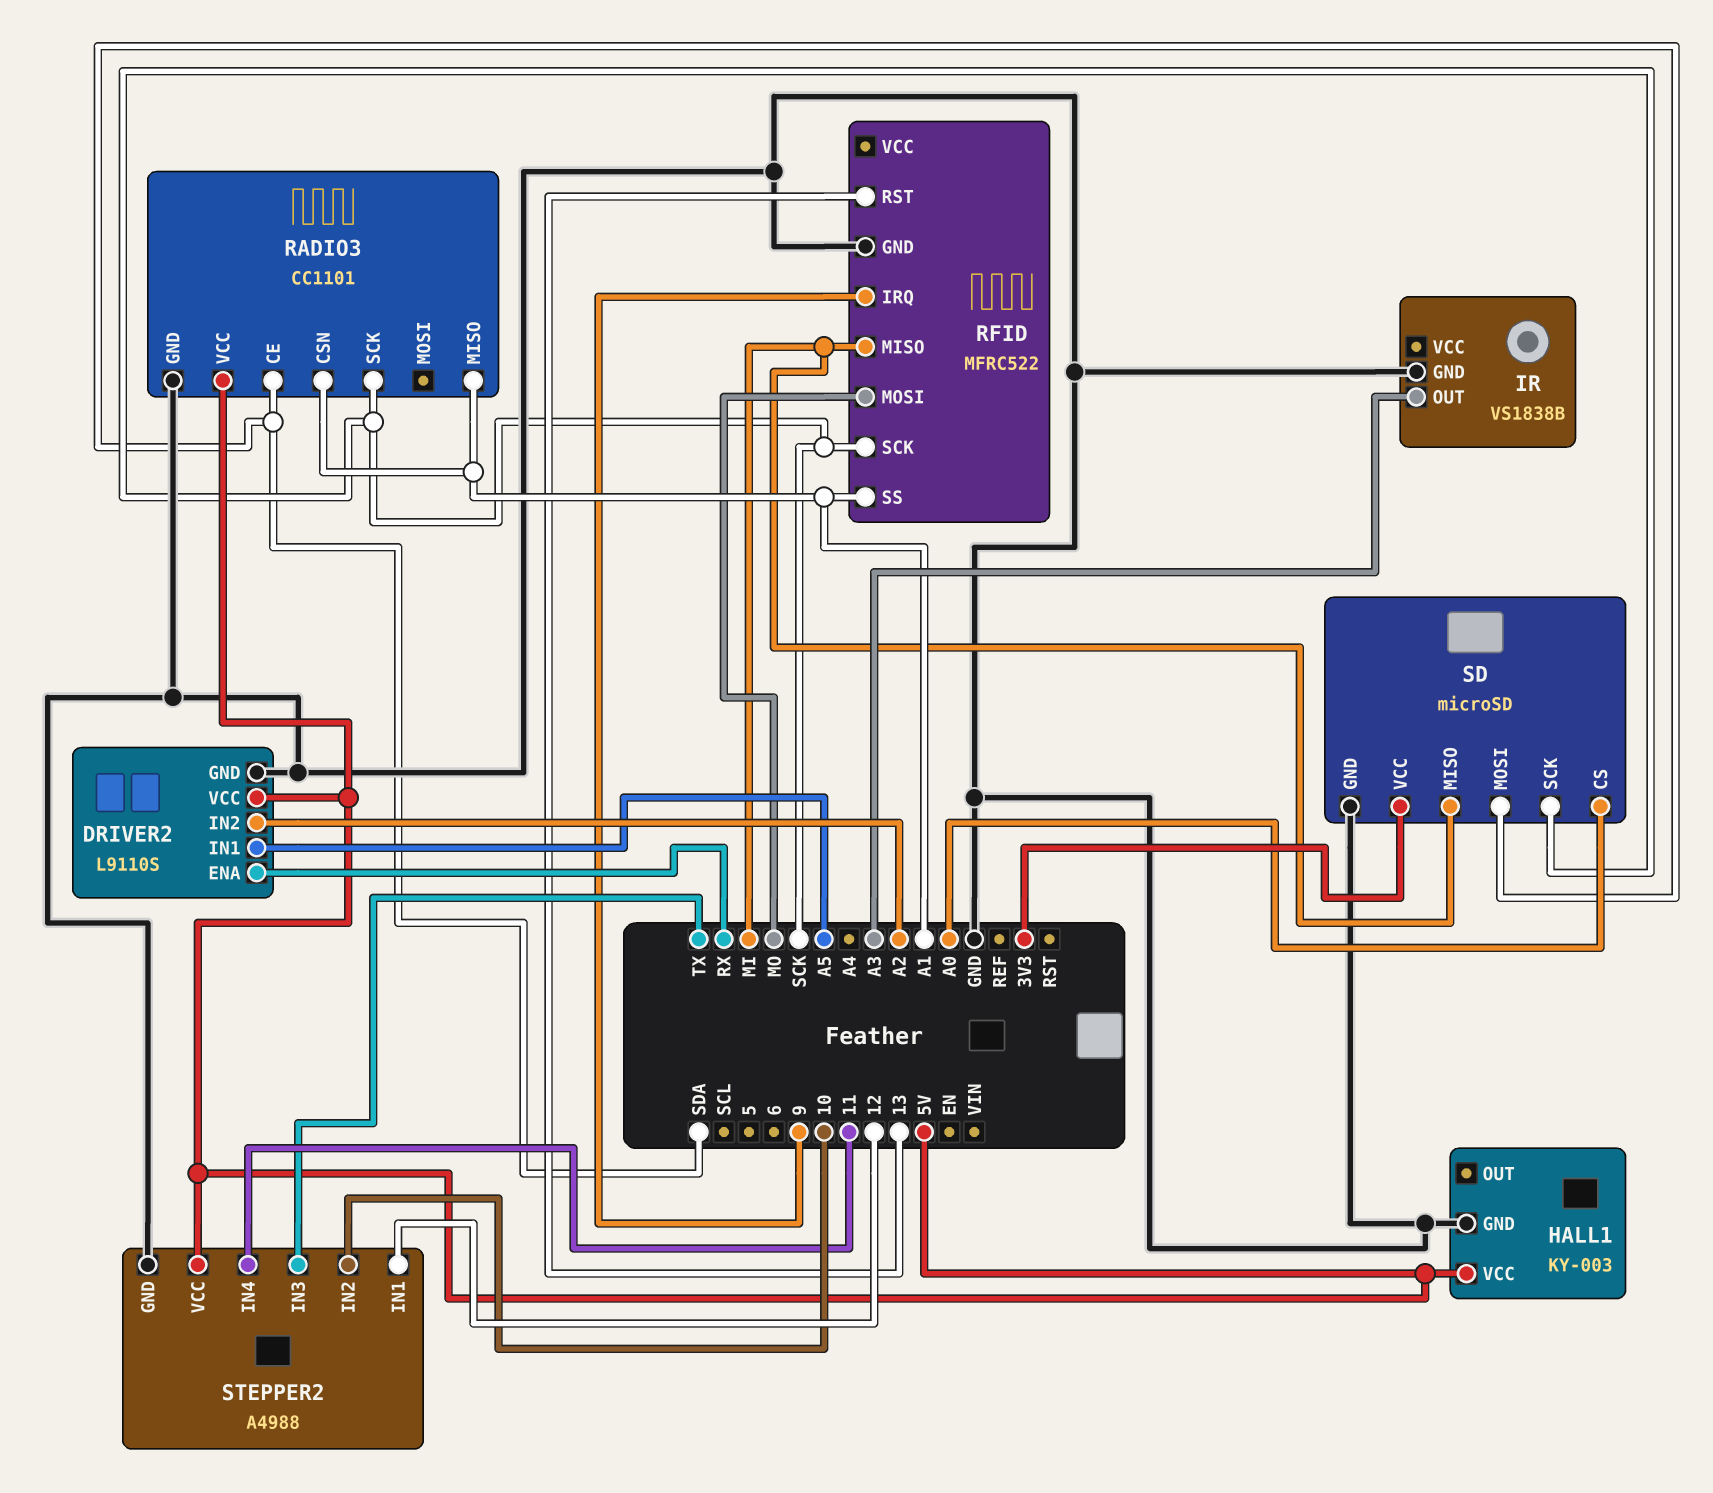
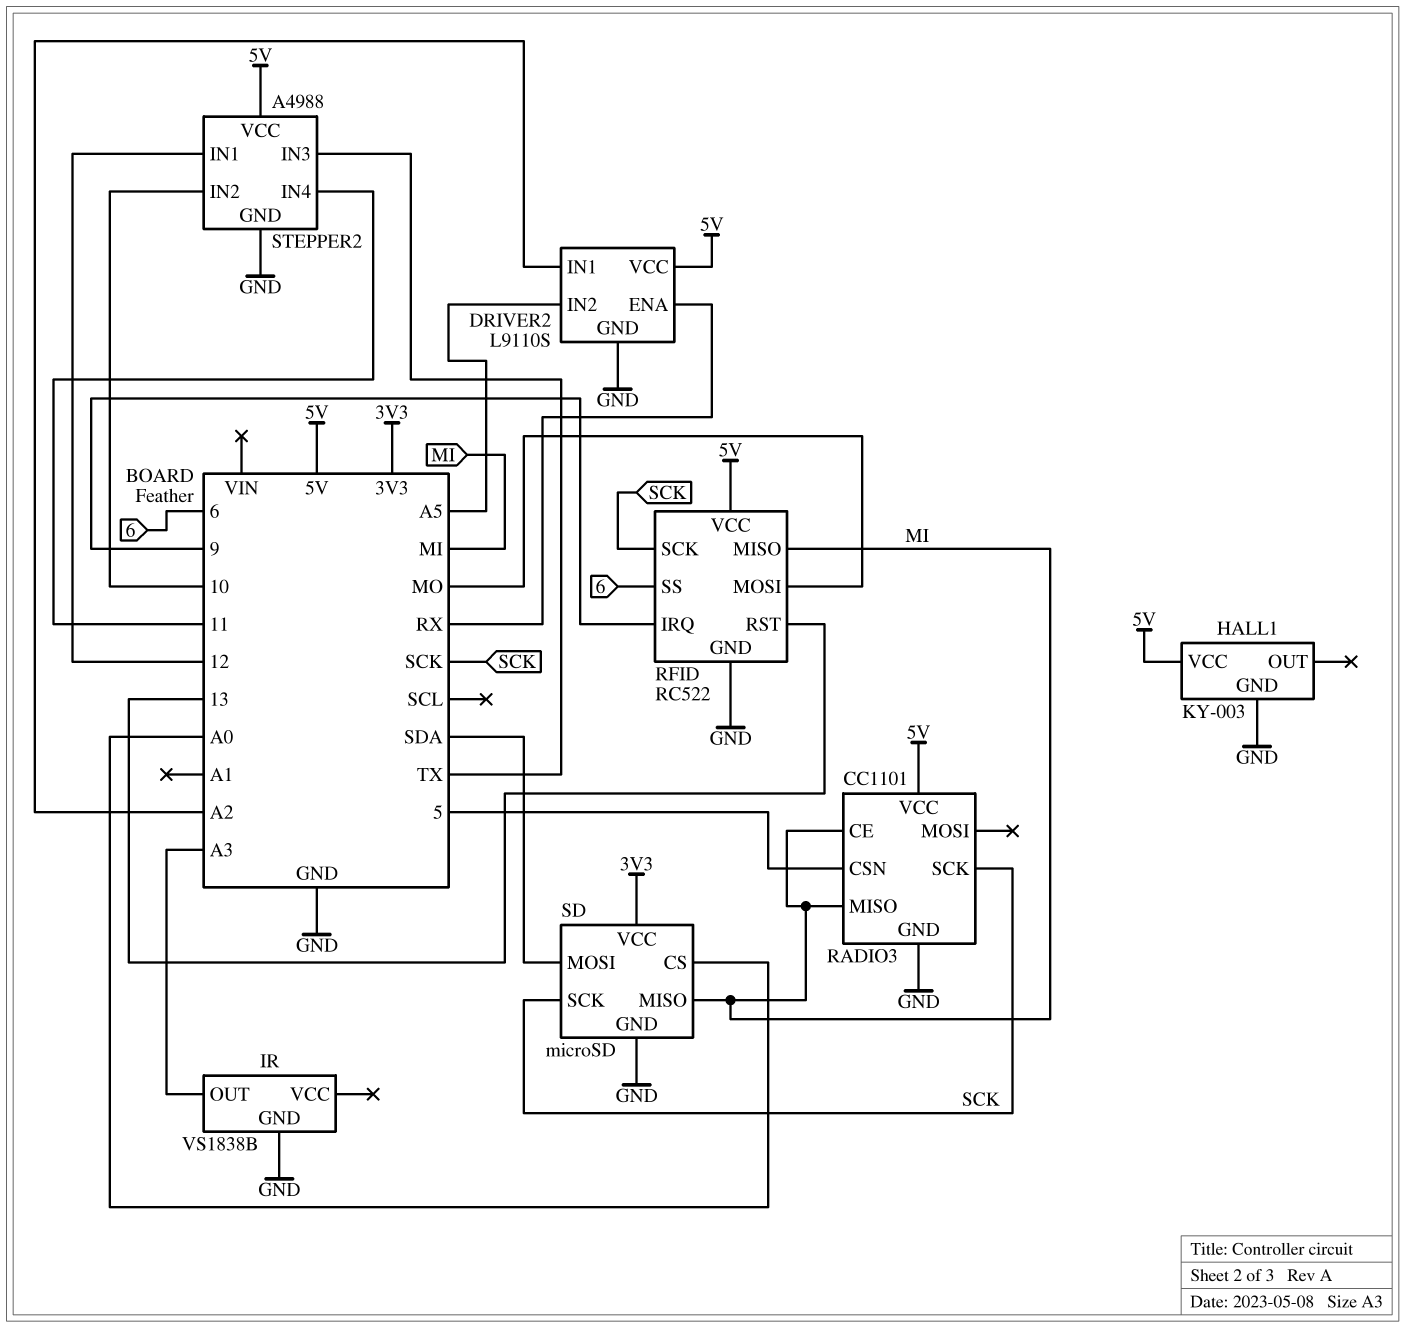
DRIVER2 pin IN1: A5 -> A2
DRIVER2 pin IN2: A2 -> A5
RADIO3 pin CE: SDA -> MI
RADIO3 pin CSN: A1 -> 5
RADIO3 pin MISO: A1 -> MI
RFID: MFRC522 -> RC522
RFID pin SS: A1 -> 6
RFID pin VCC: none -> 5V

